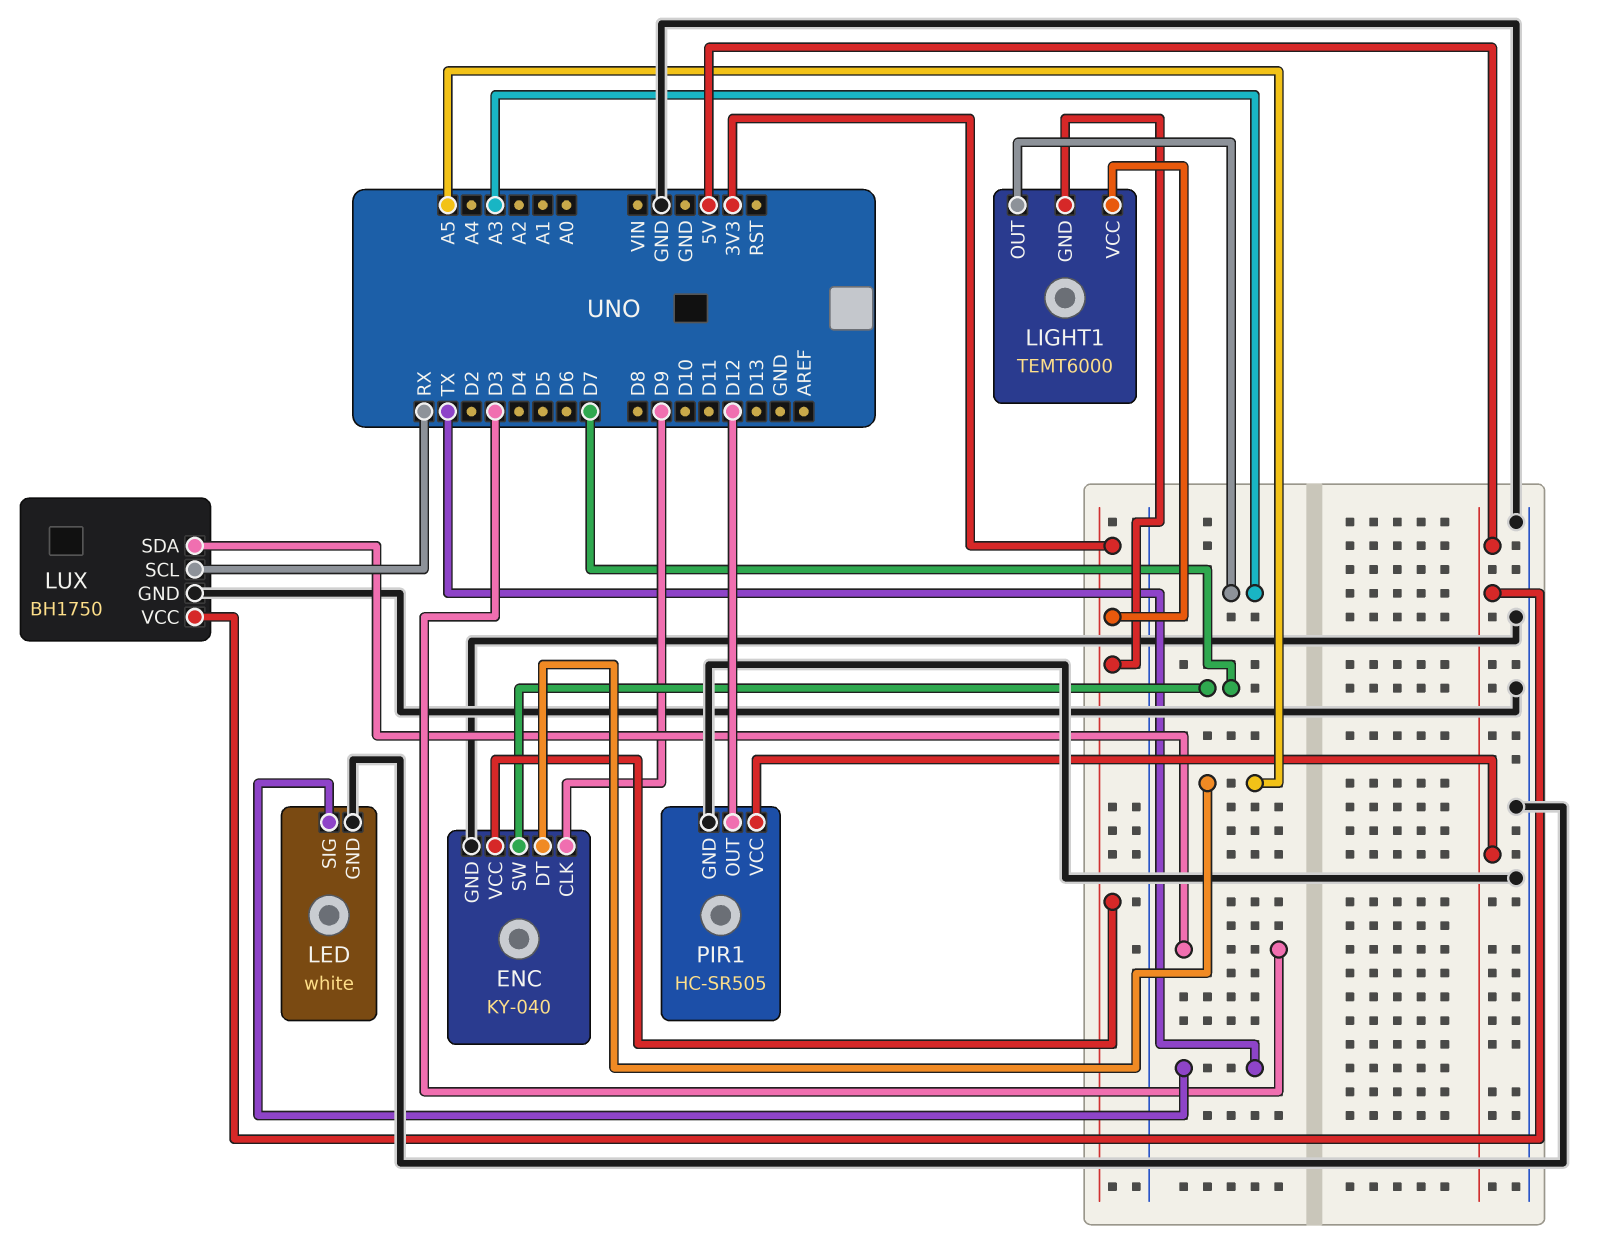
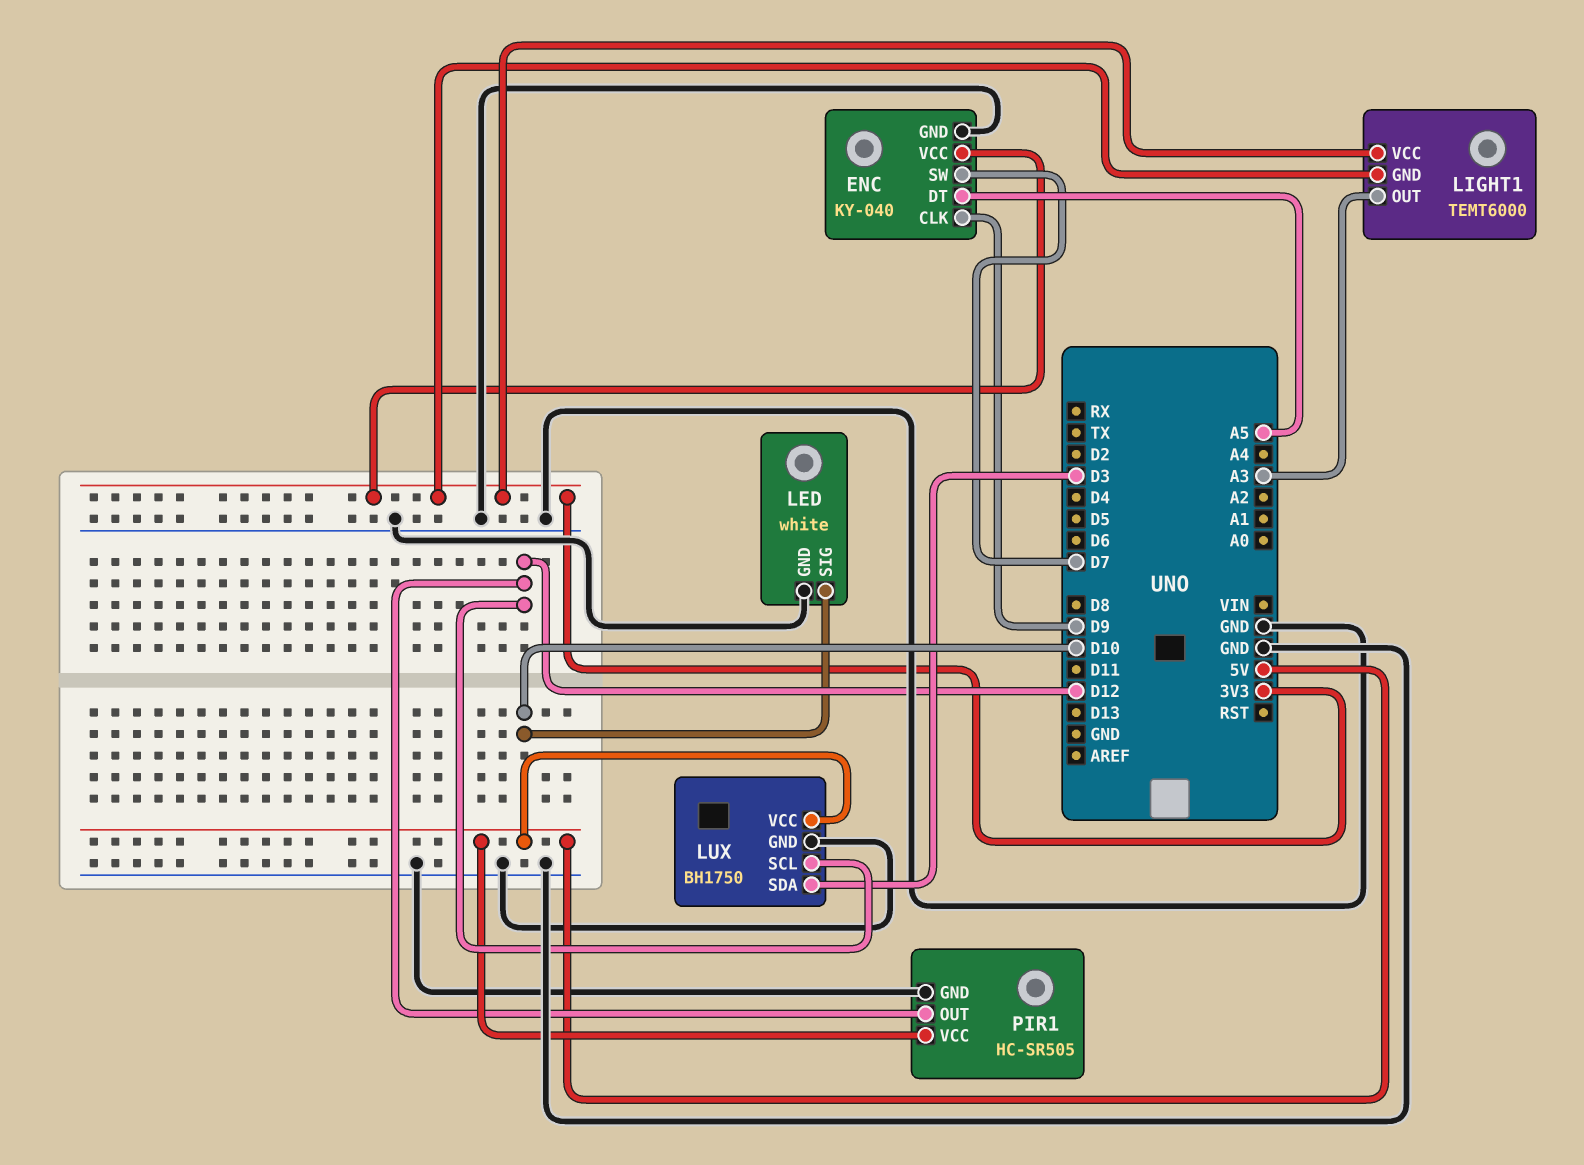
LED pin SIG: TX -> D10
LUX pin SCL: RX -> D12

